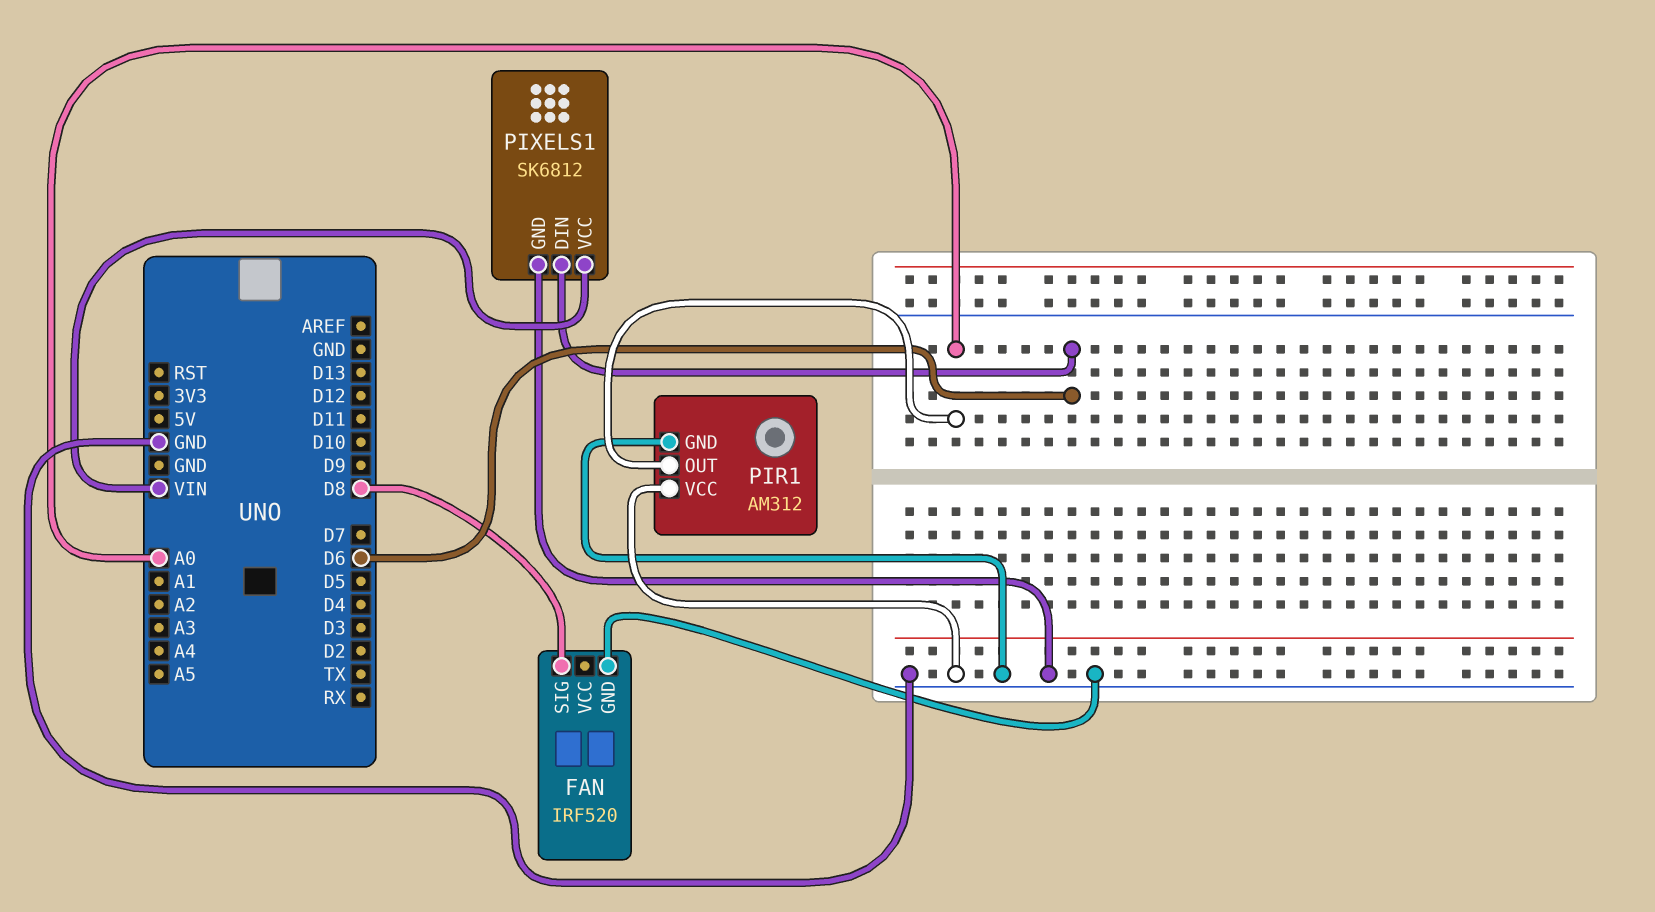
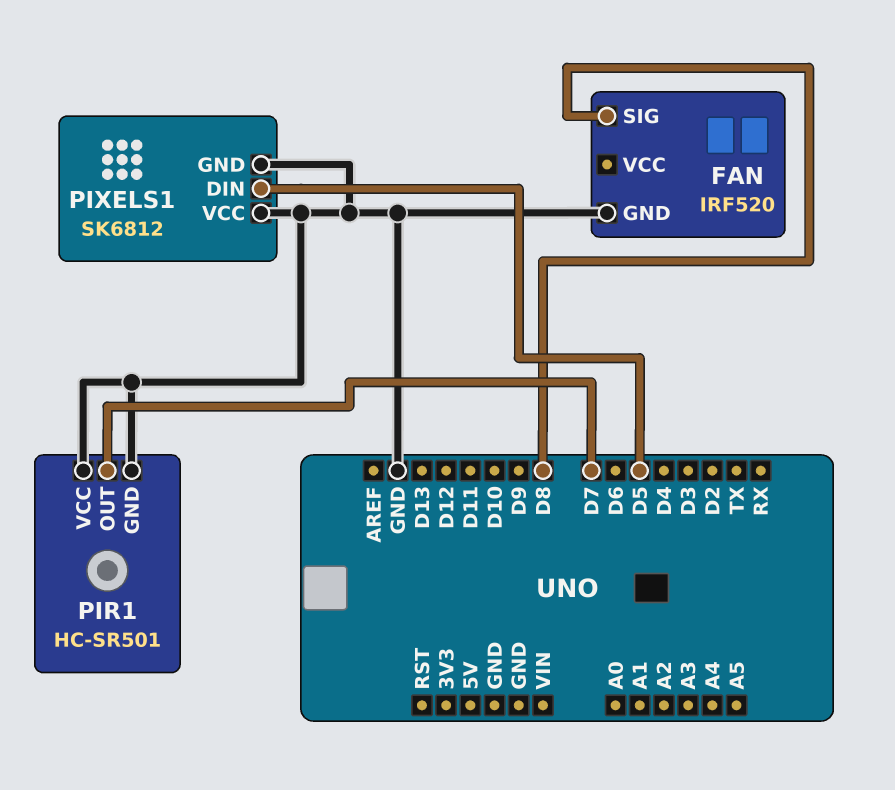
PIR1: AM312 -> HC-SR501
PIR1 pin OUT: A0 -> D7
PIXELS1 pin DIN: D6 -> D5
PIXELS1 pin VCC: VIN -> GND

